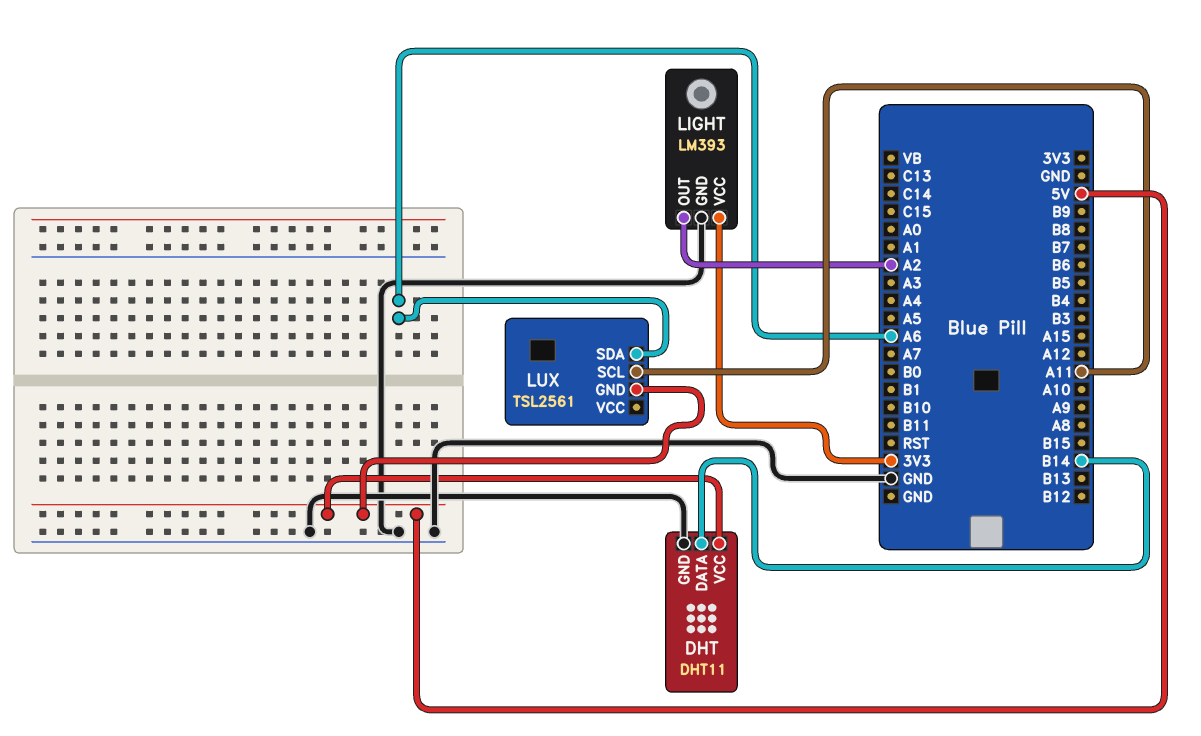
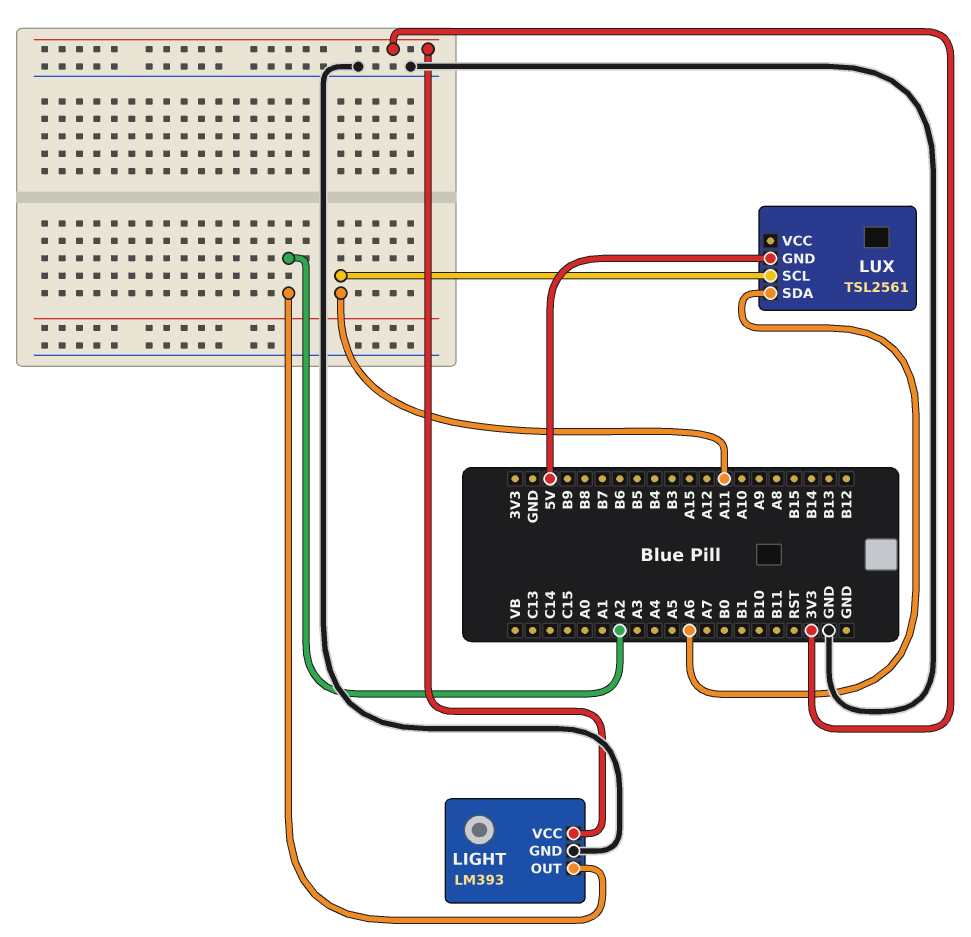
DHT: DHT11 -> none
DHT pin DATA: B14 -> none
DHT pin GND: GND -> none
DHT pin VCC: 5V -> none

